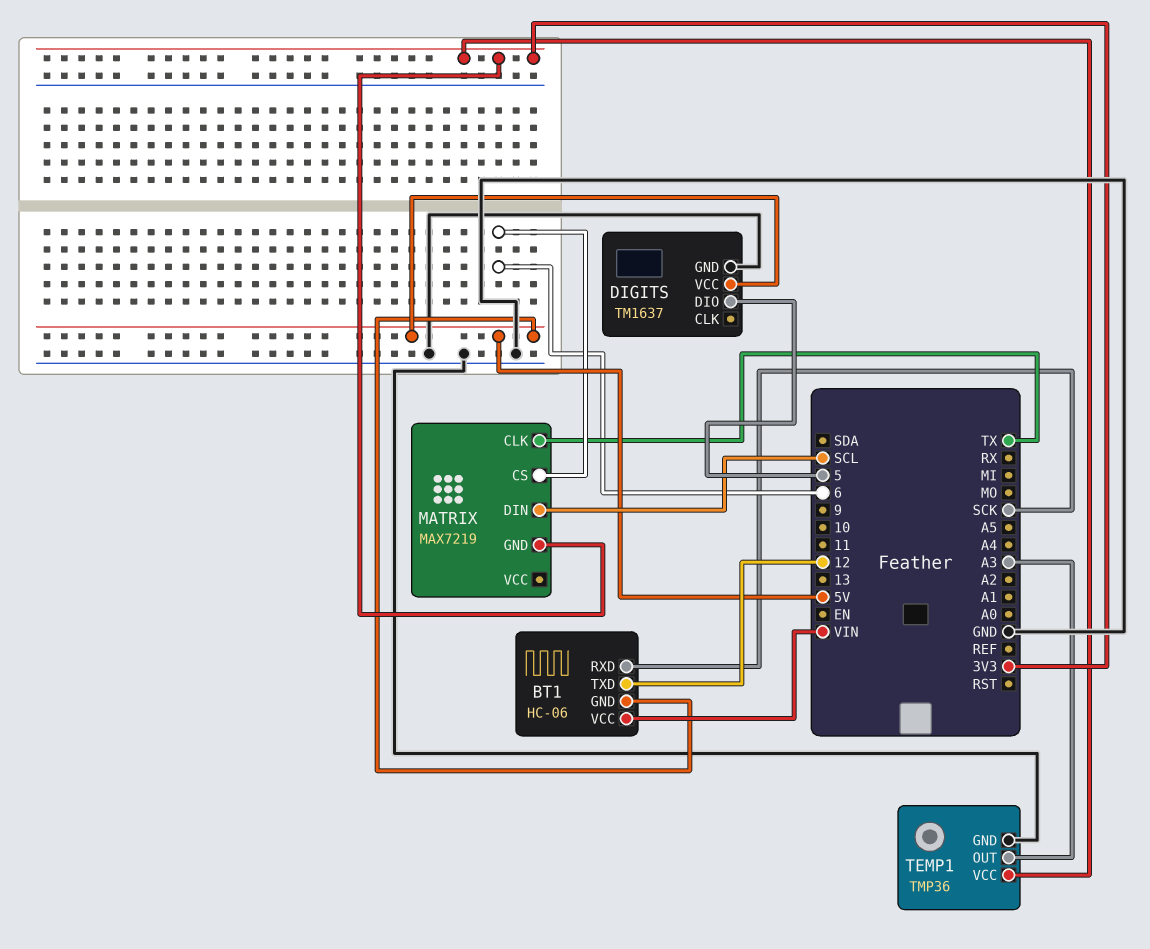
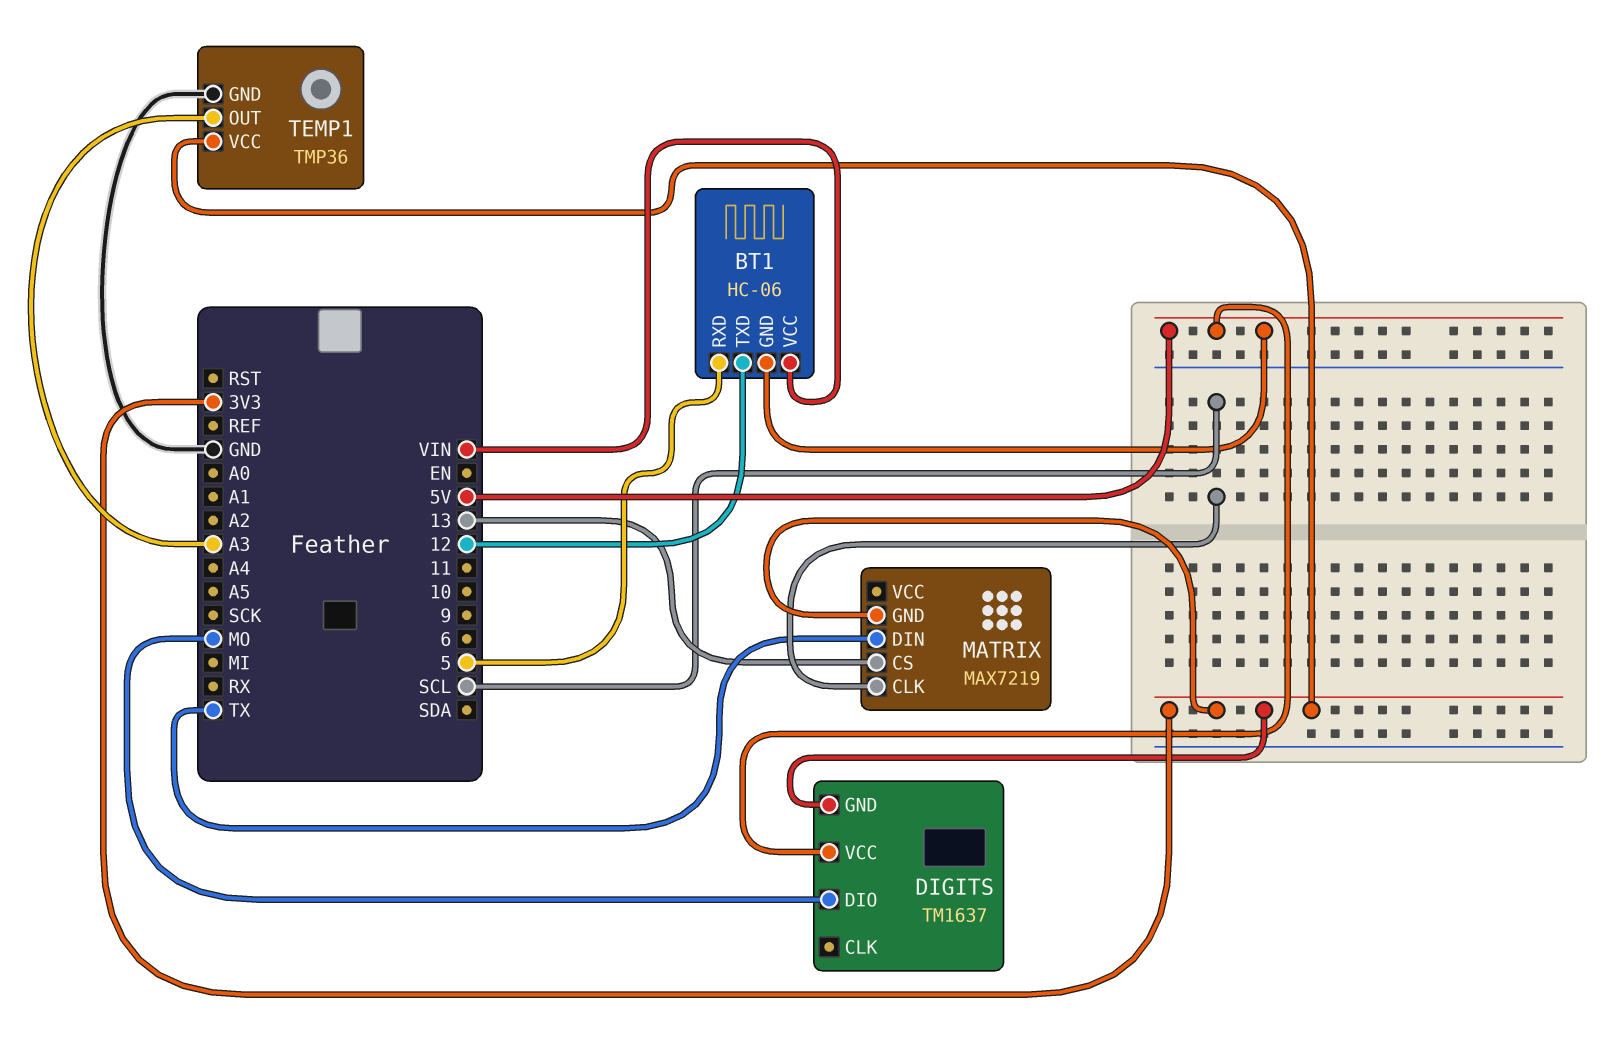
BT1 pin RXD: SCK -> 5
DIGITS pin DIO: 5 -> MO
DIGITS pin GND: GND -> 3V3
MATRIX pin CLK: TX -> SCL
MATRIX pin CS: 6 -> 13
MATRIX pin DIN: SCL -> TX

